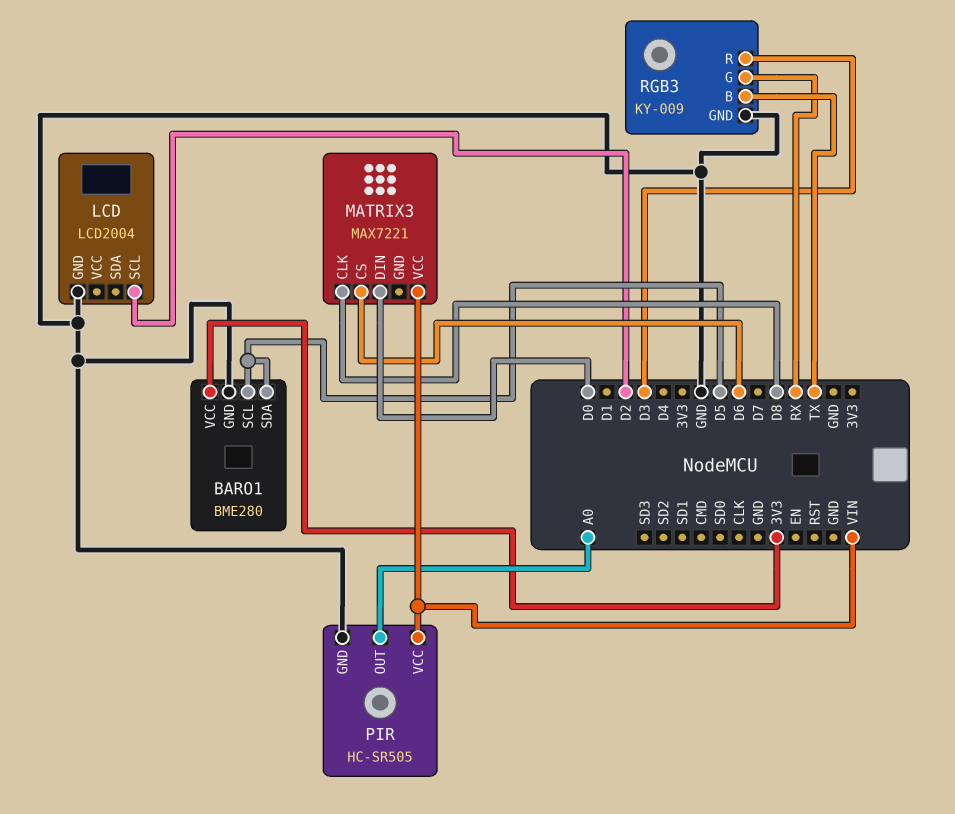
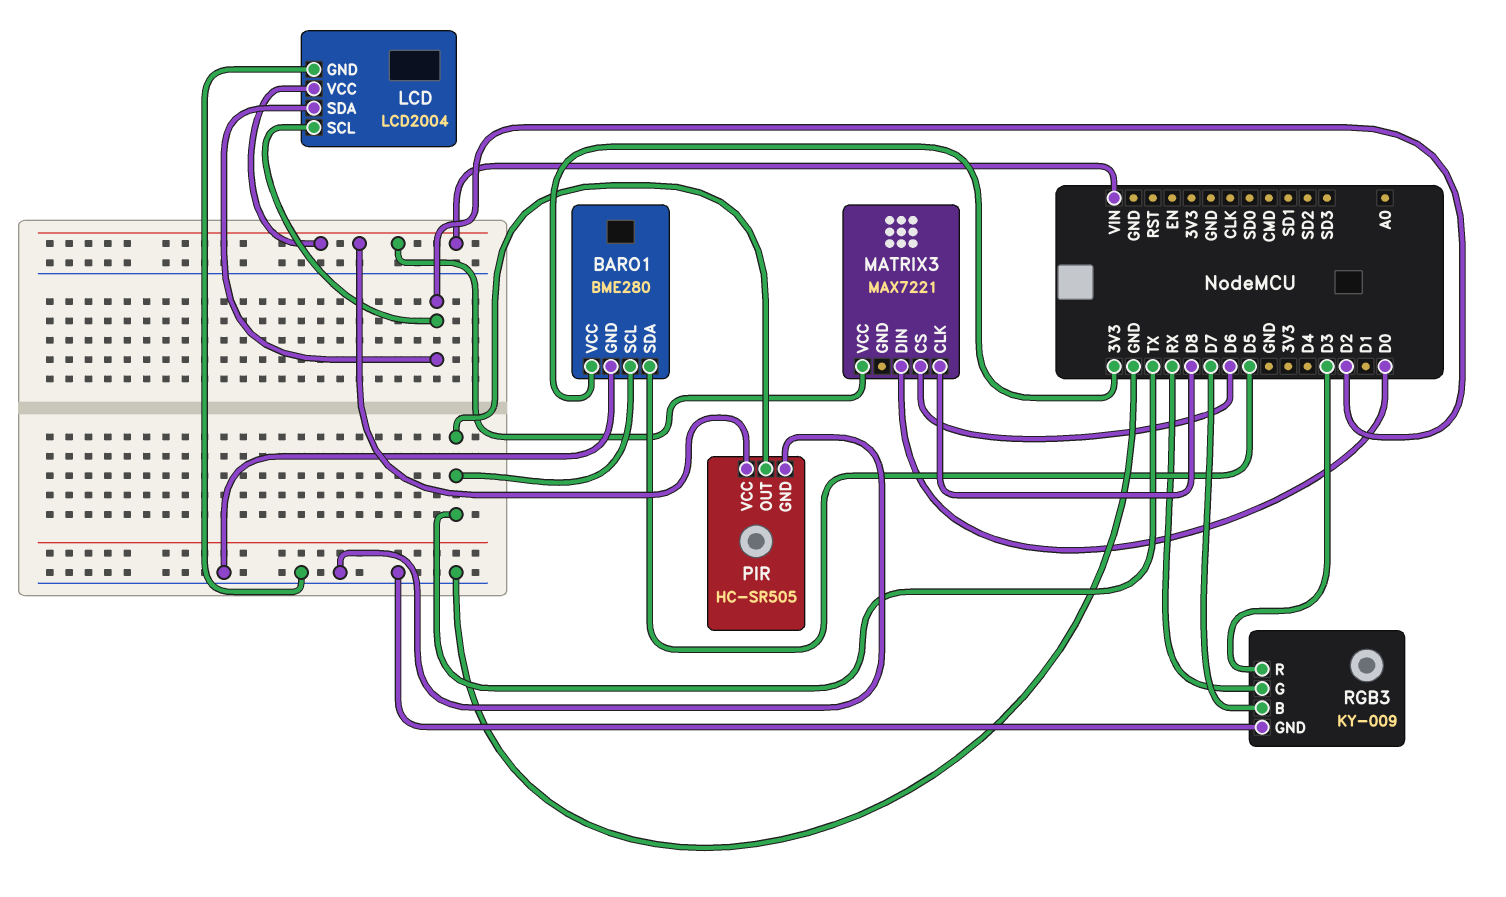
BARO1 pin SCL: D5 -> TX
LCD pin SDA: none -> D2
LCD pin VCC: none -> VIN
PIR pin OUT: A0 -> TX
RGB3 pin B: TX -> D7

